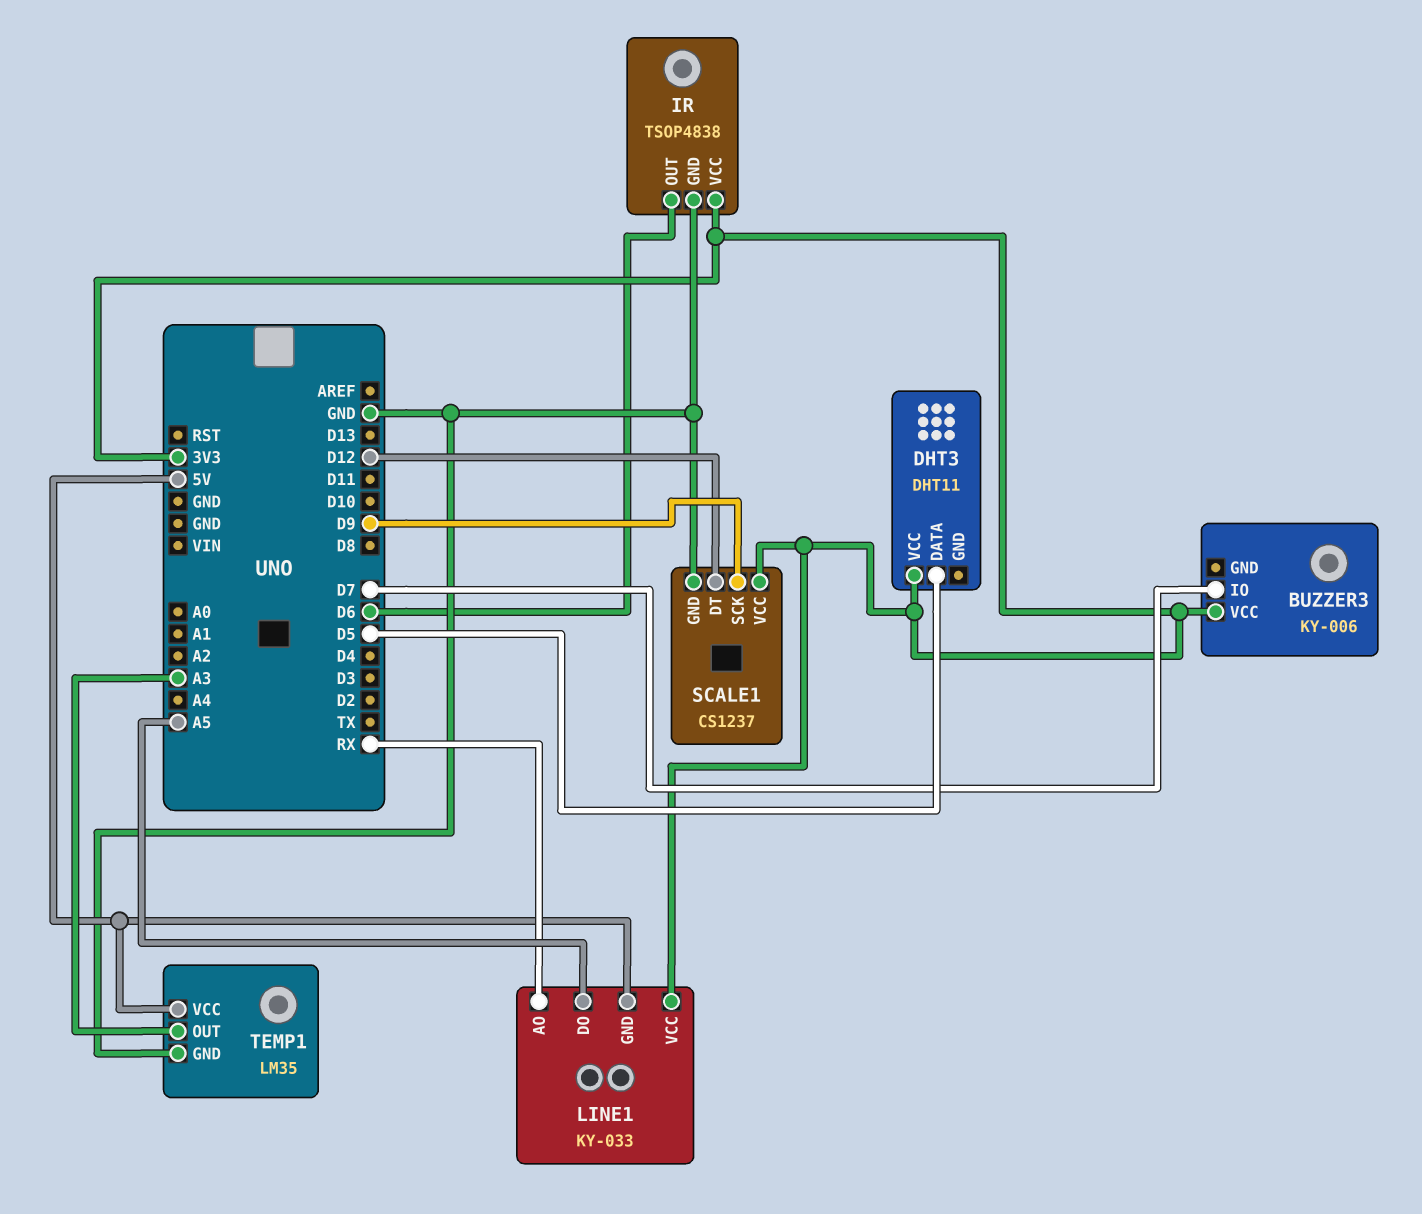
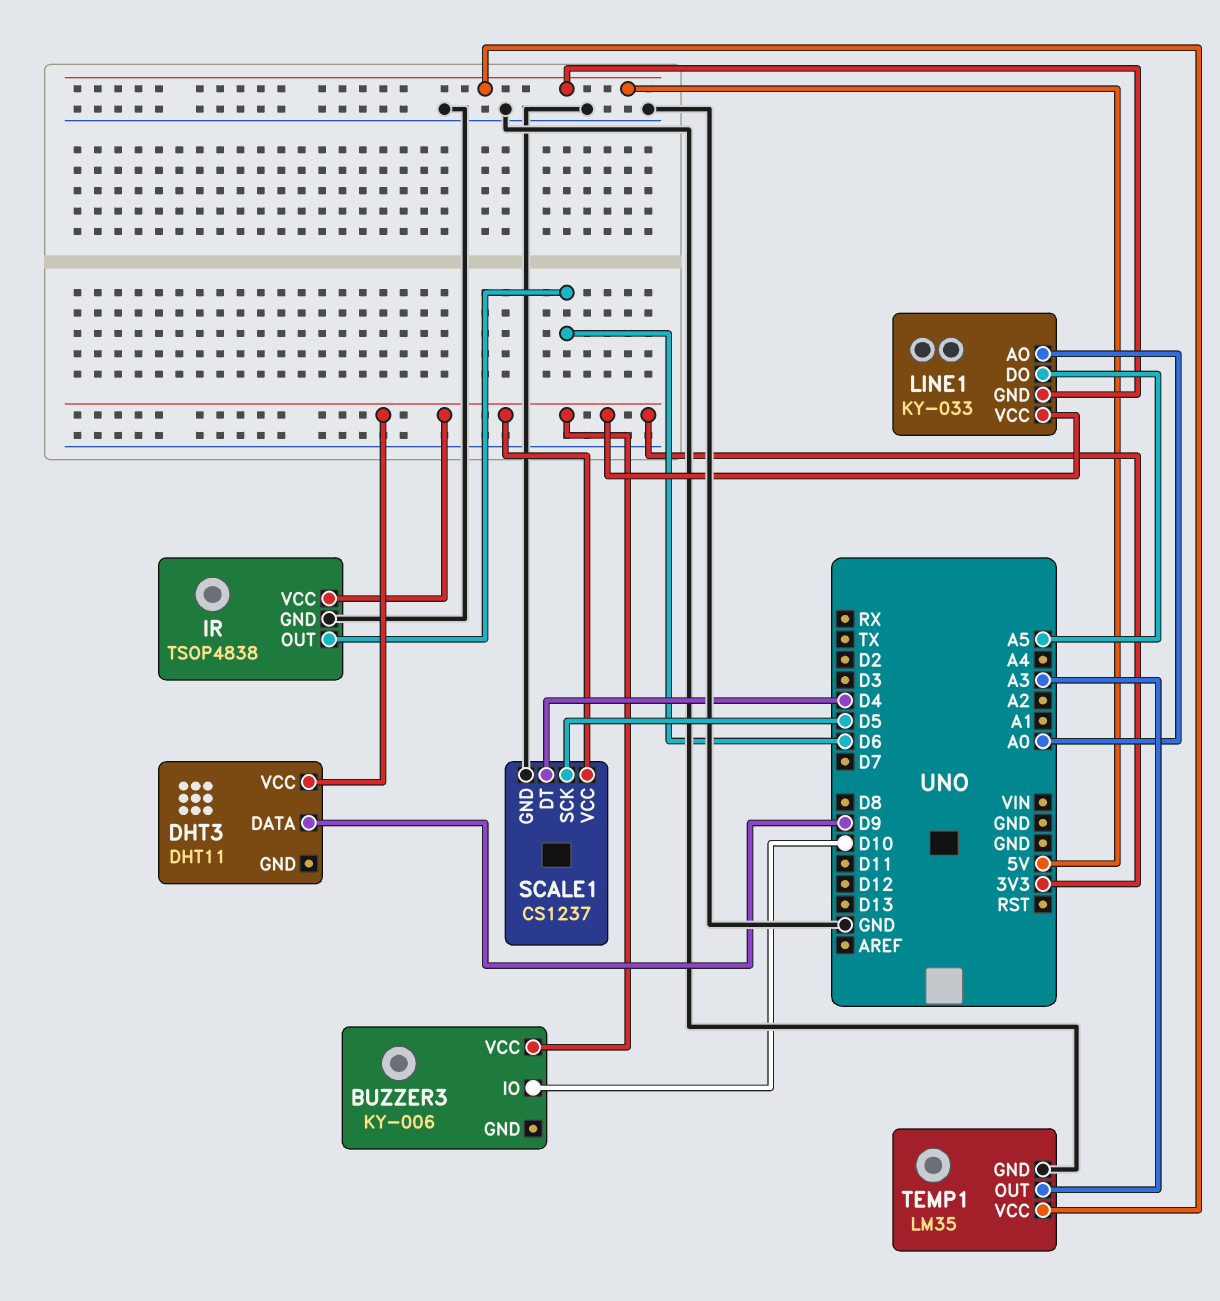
BUZZER3 pin IO: D7 -> D10
DHT3 pin DATA: D5 -> D9
LINE1 pin AO: RX -> A0
SCALE1 pin DT: D12 -> D4
SCALE1 pin SCK: D9 -> D5

